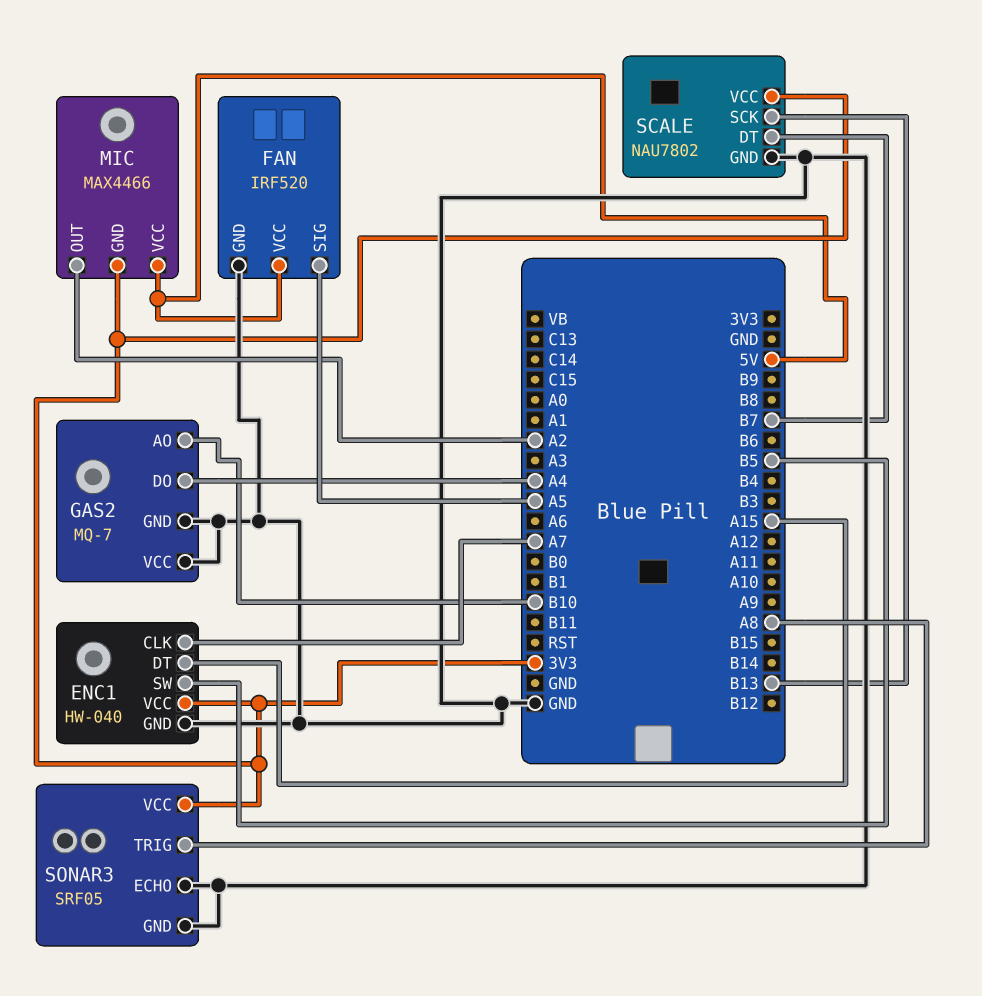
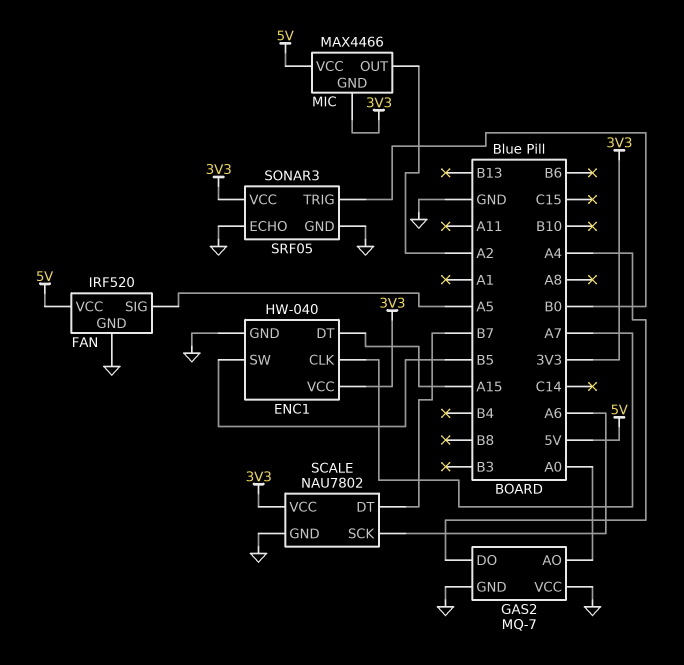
GAS2 pin AO: B10 -> A0
SCALE pin SCK: B13 -> A6
SONAR3 pin TRIG: A8 -> B0

